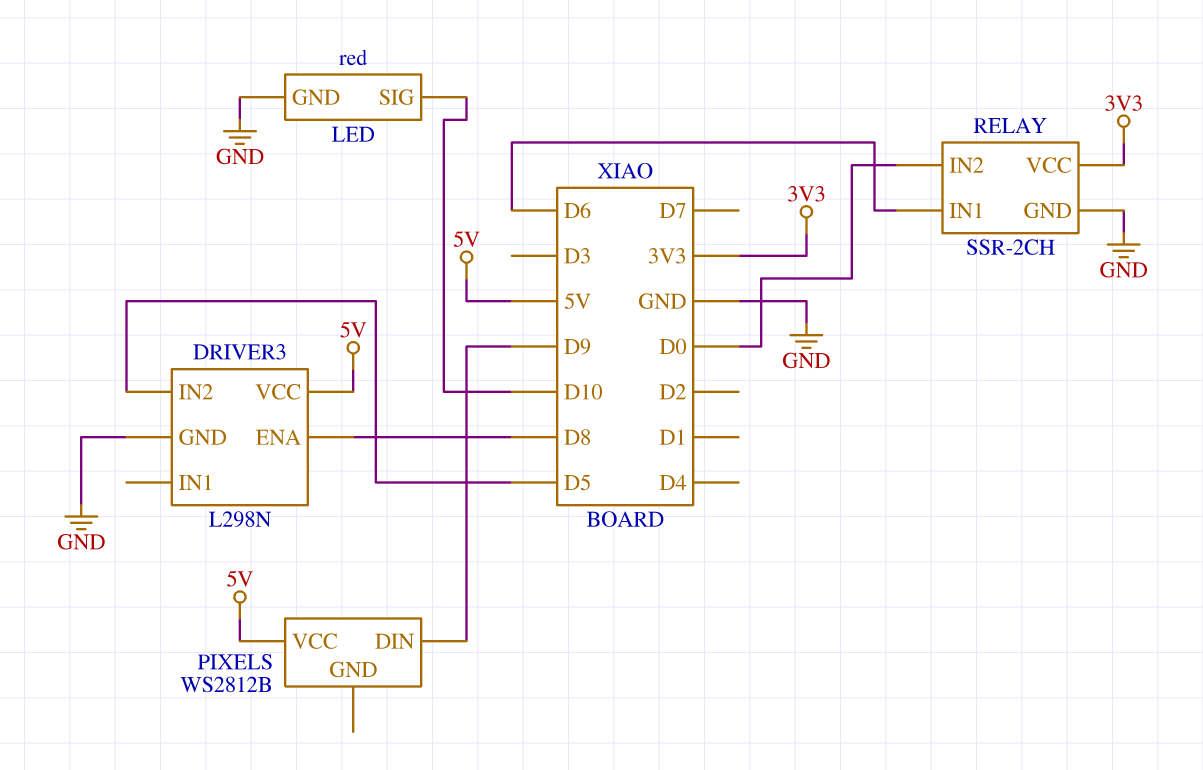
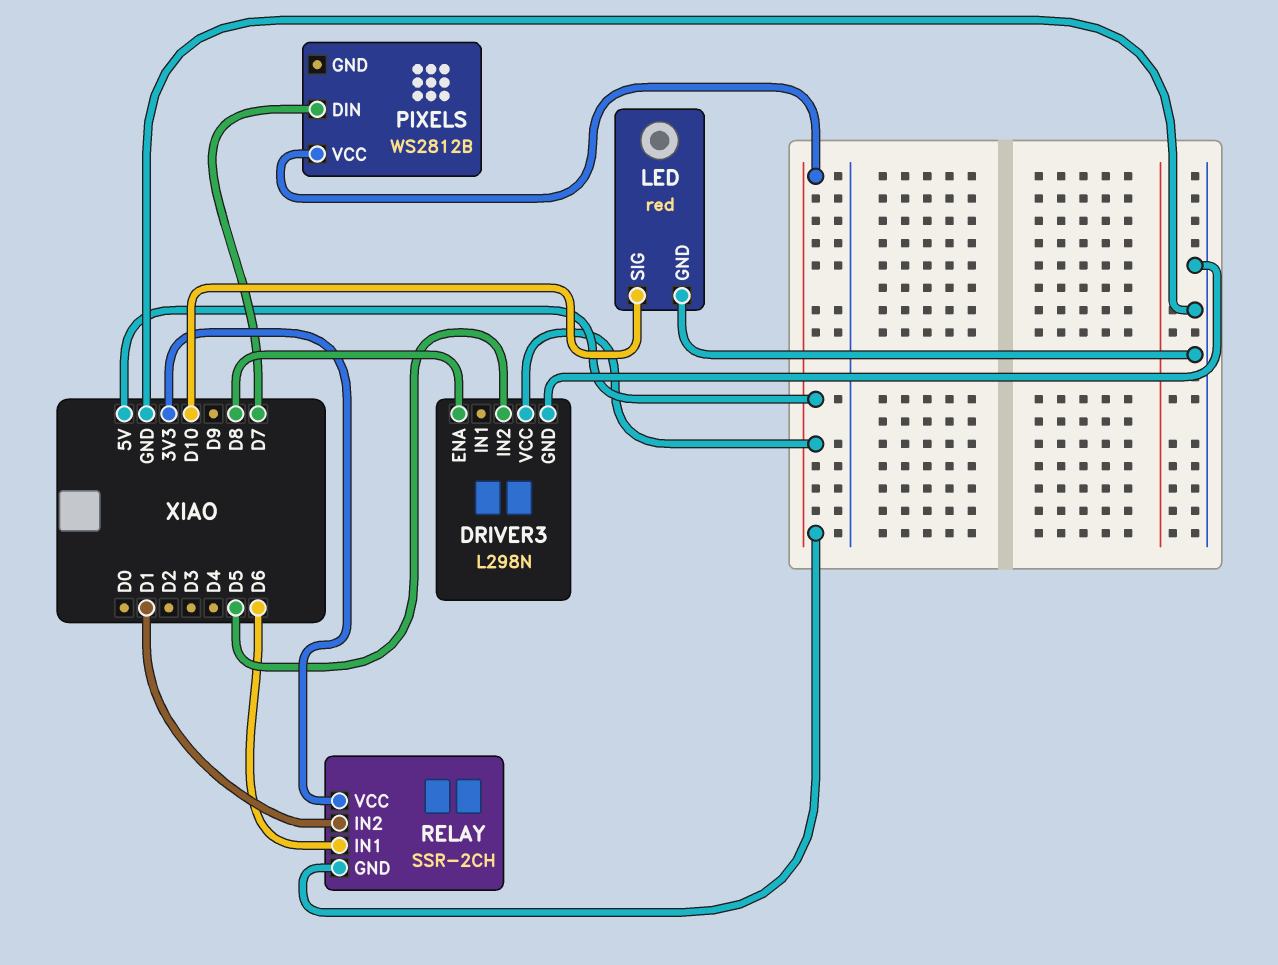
PIXELS pin DIN: D9 -> D7
RELAY pin GND: GND -> 5V
RELAY pin IN2: D0 -> D1

